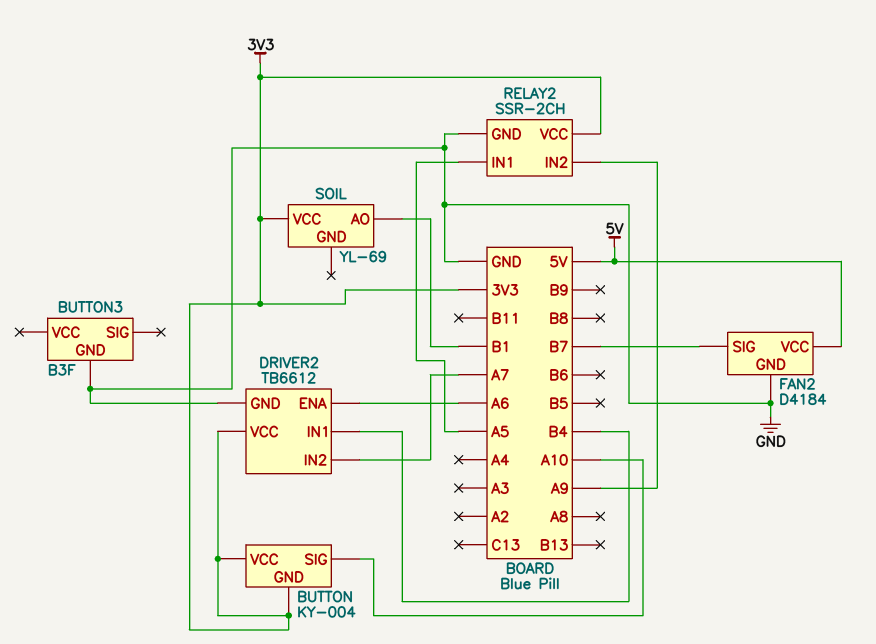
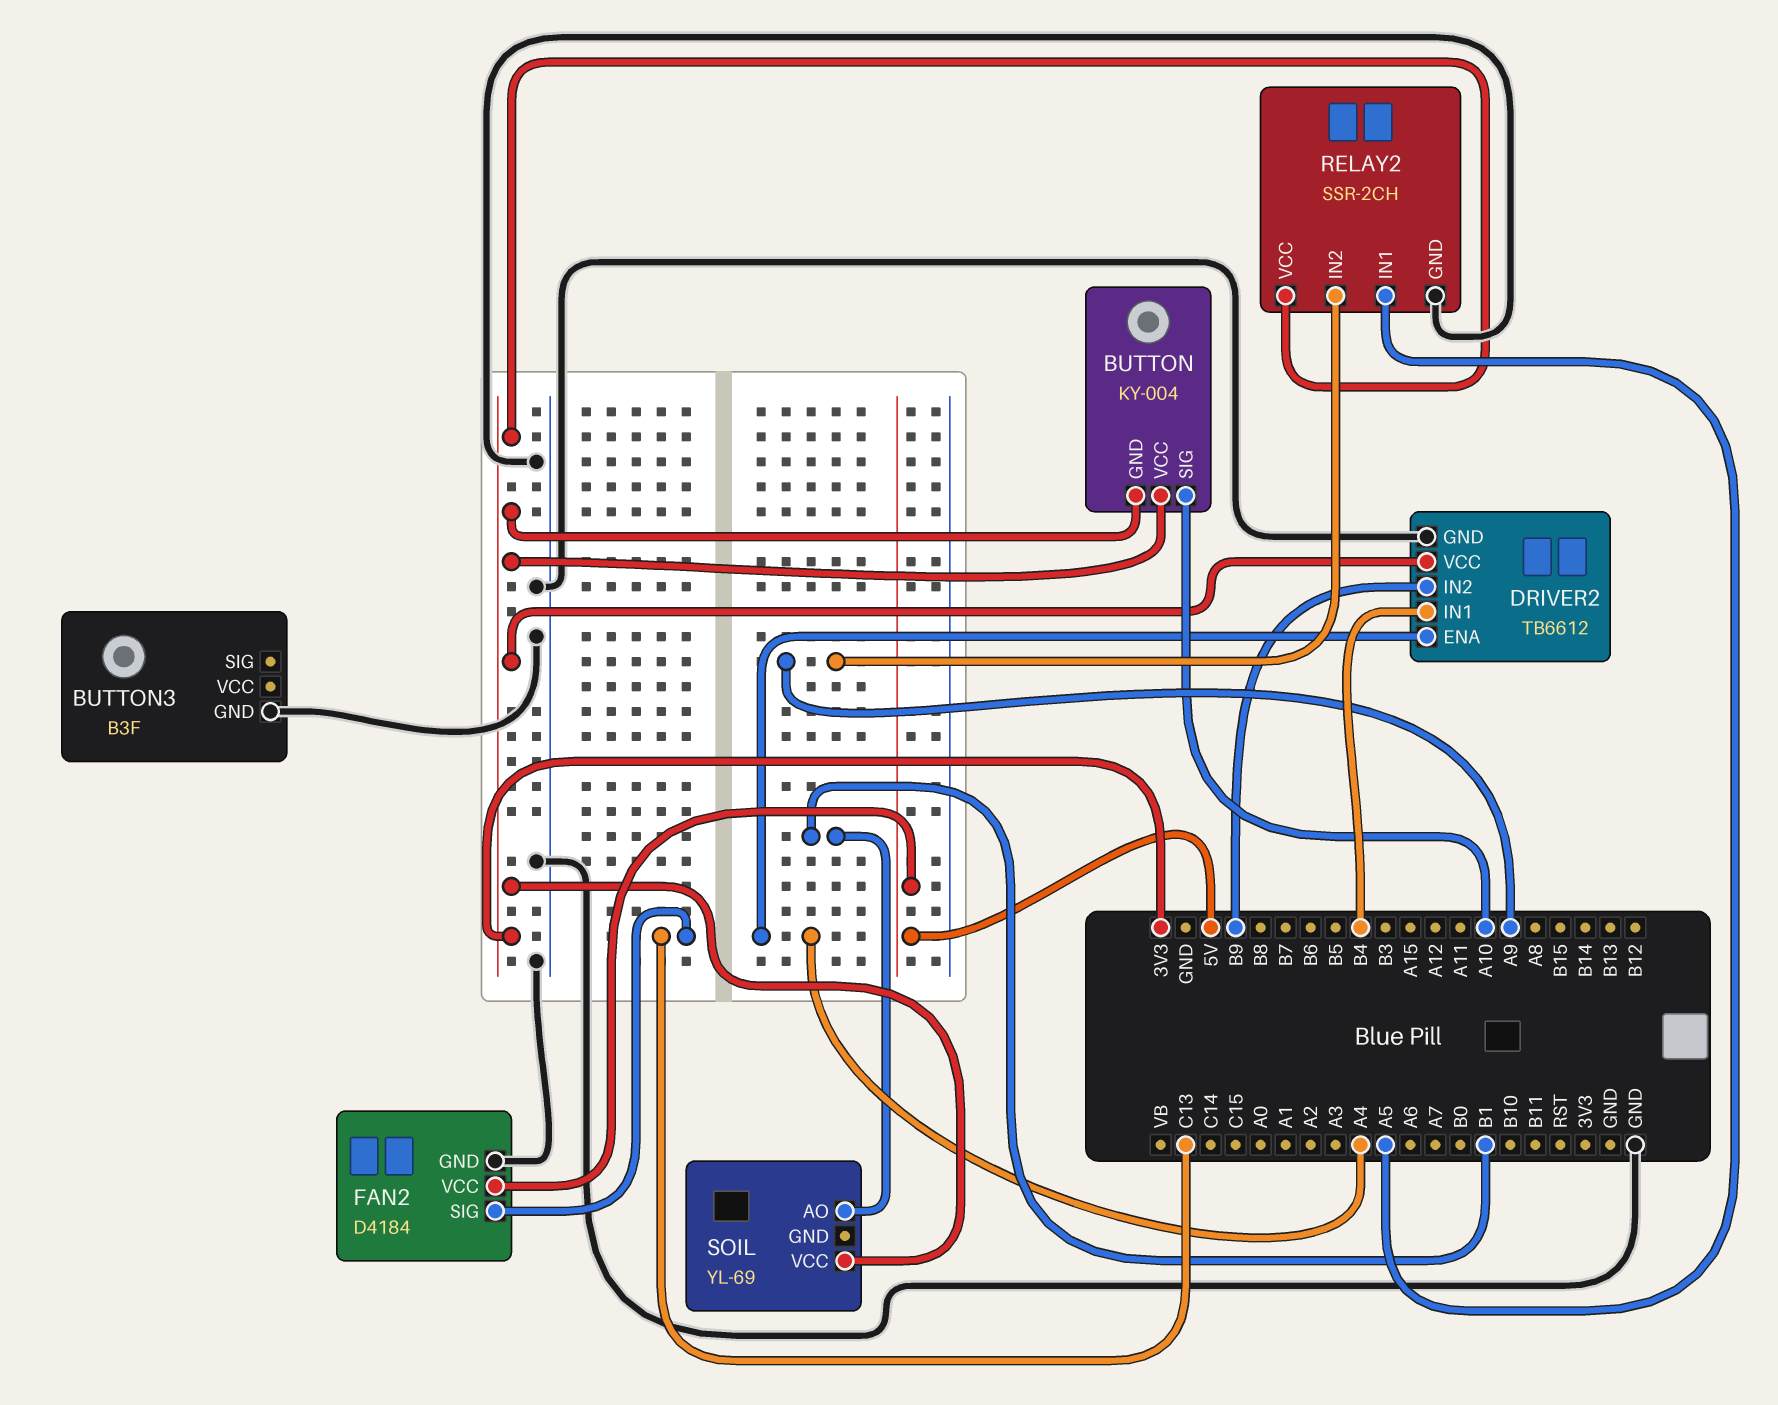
DRIVER2 pin ENA: A6 -> A4
DRIVER2 pin IN2: A7 -> B9
FAN2 pin SIG: B7 -> C13

